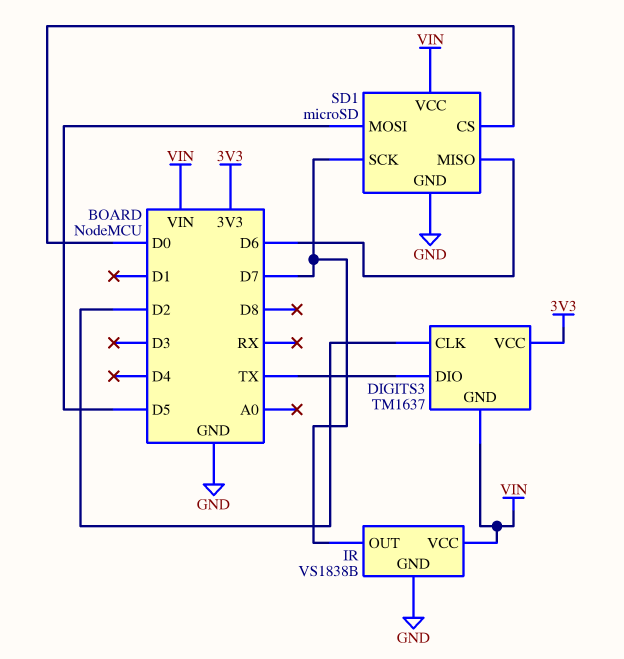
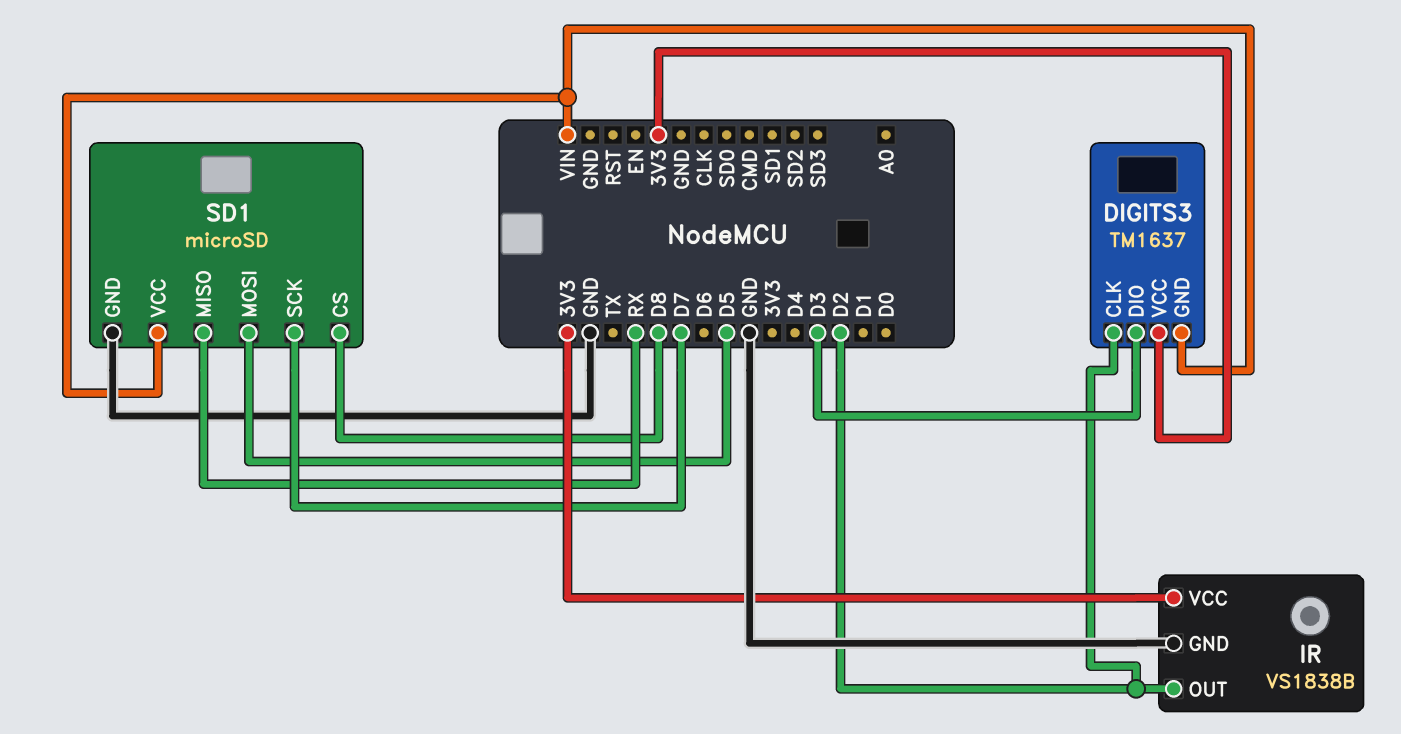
DIGITS3 pin DIO: TX -> D3
IR pin OUT: D7 -> D2
IR pin VCC: VIN -> 3V3
SD1 pin CS: D0 -> D8
SD1 pin MISO: D6 -> RX

